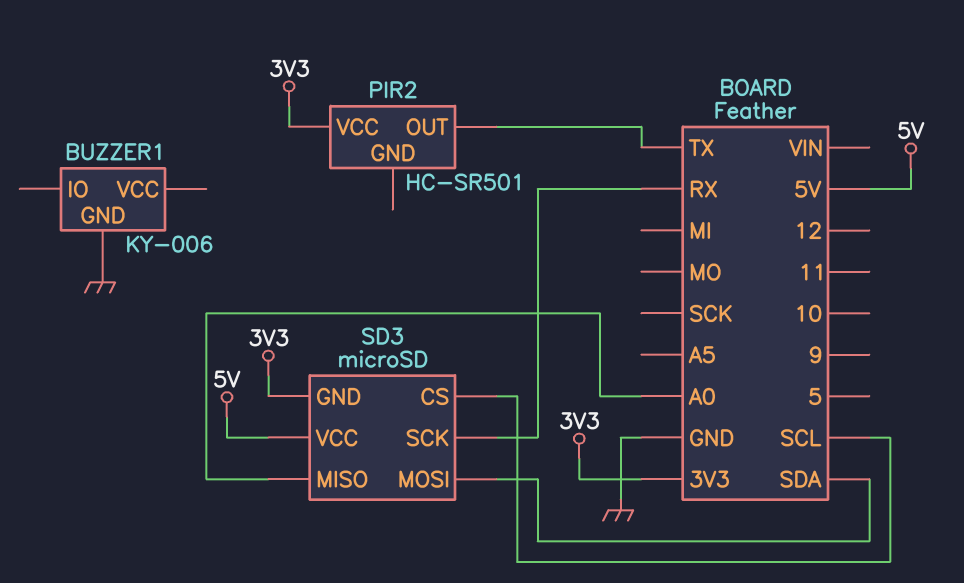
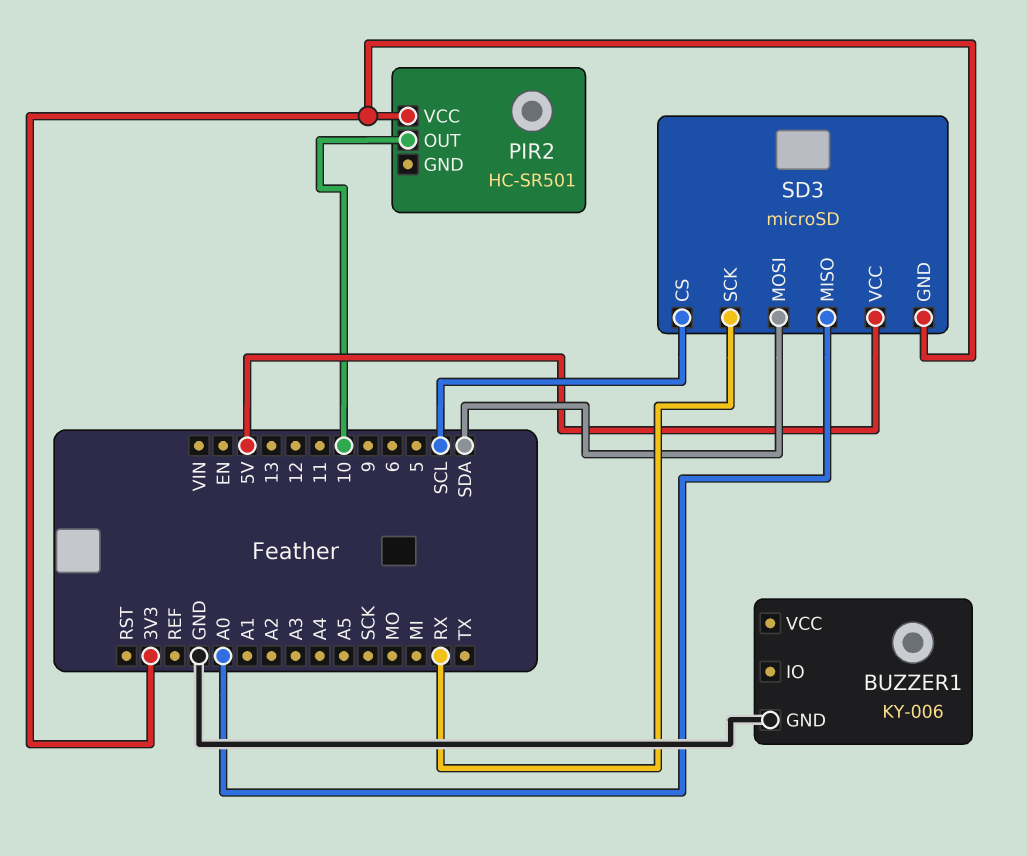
PIR2 pin OUT: TX -> 10

